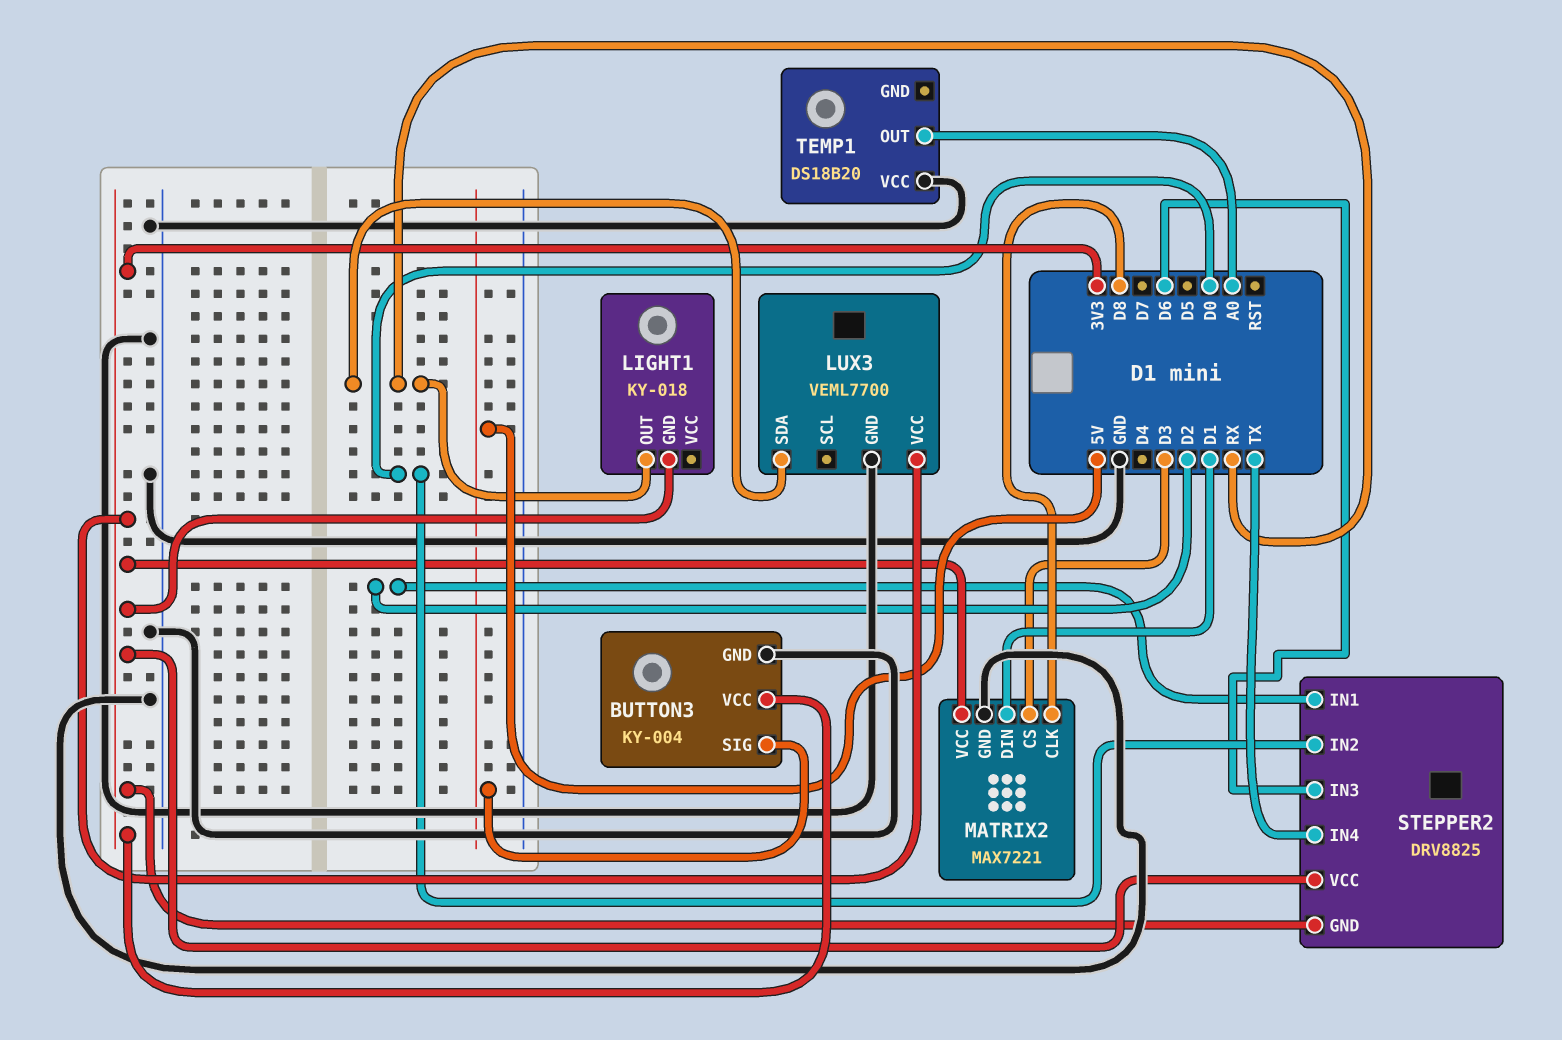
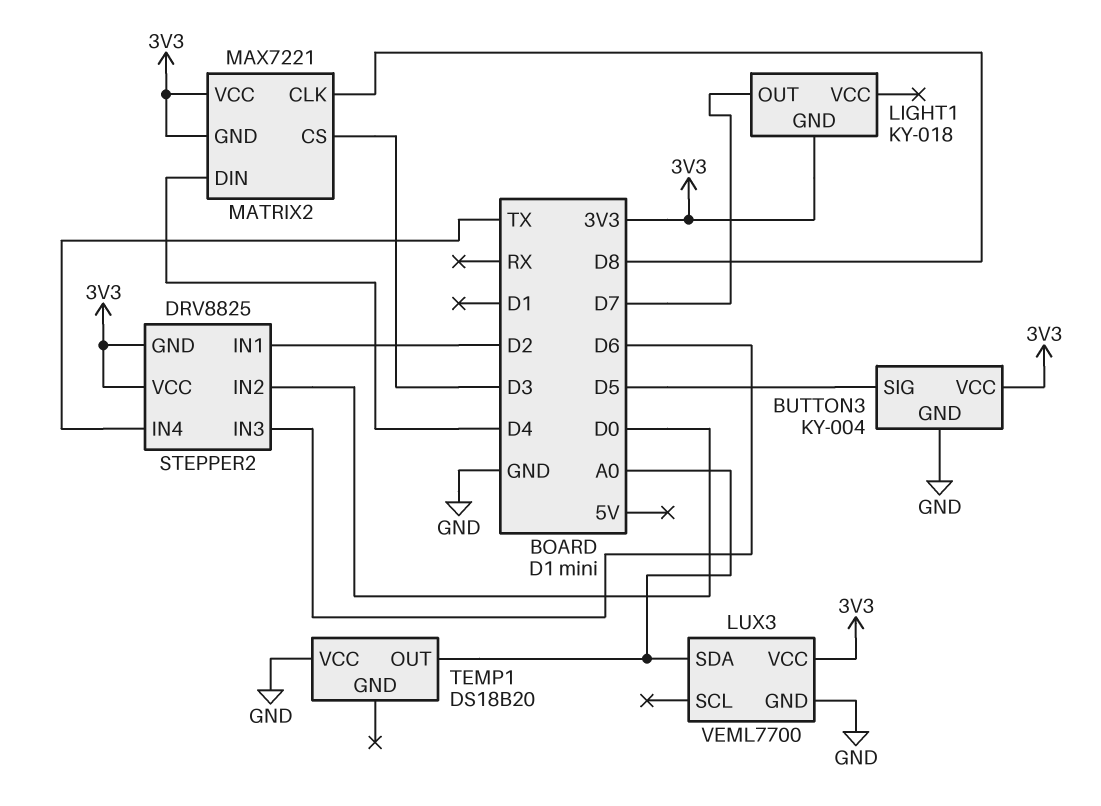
BUTTON3 pin SIG: 5V -> D5
LIGHT1 pin OUT: RX -> D7
LUX3 pin SDA: RX -> A0
MATRIX2 pin DIN: D1 -> D4
MATRIX2 pin GND: GND -> 3V3

